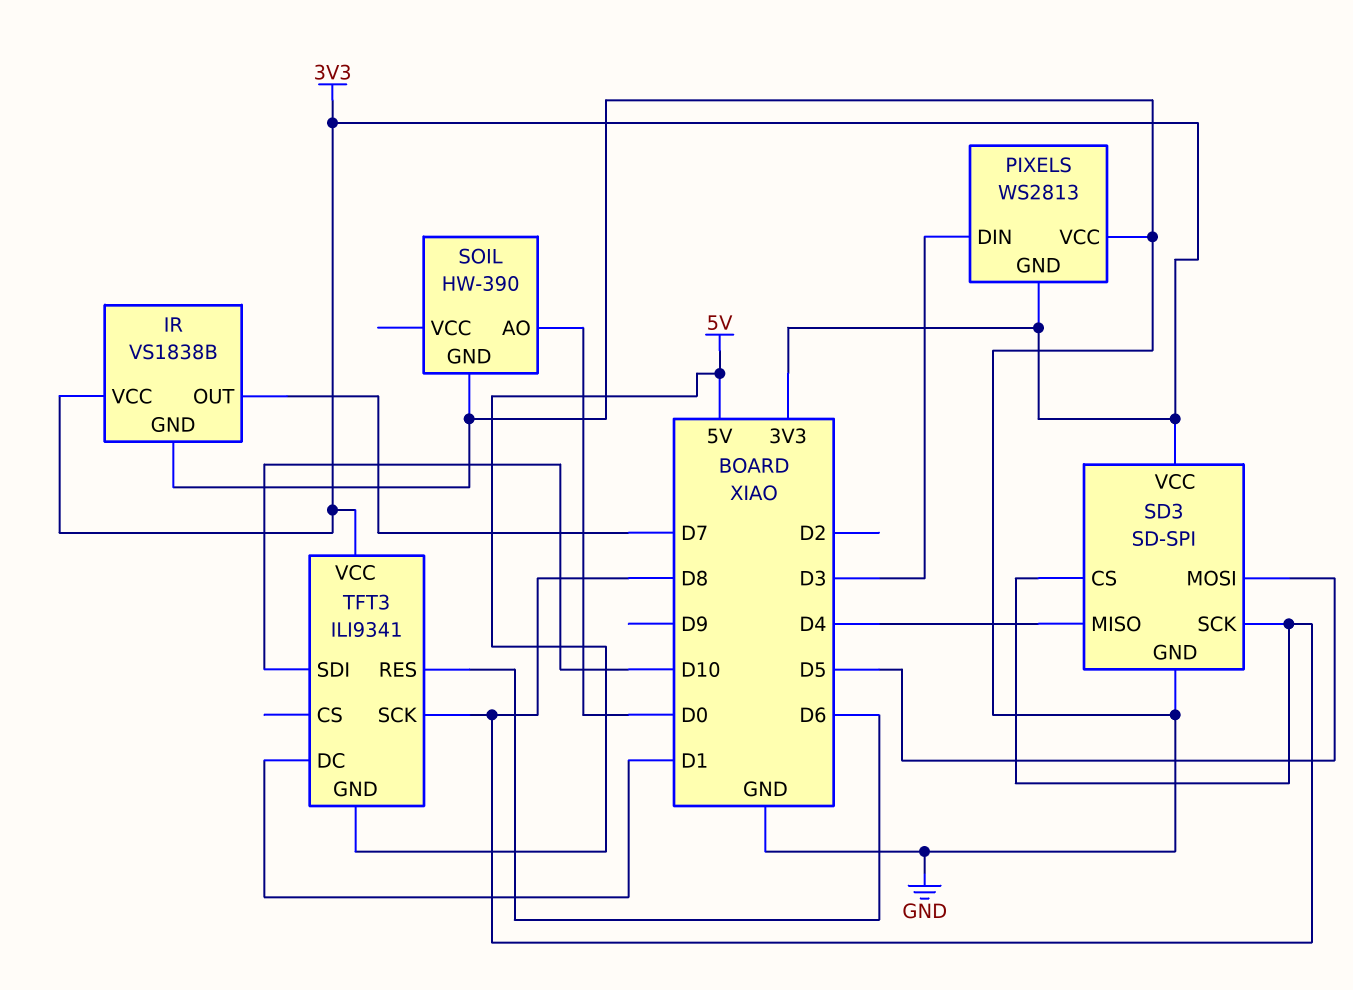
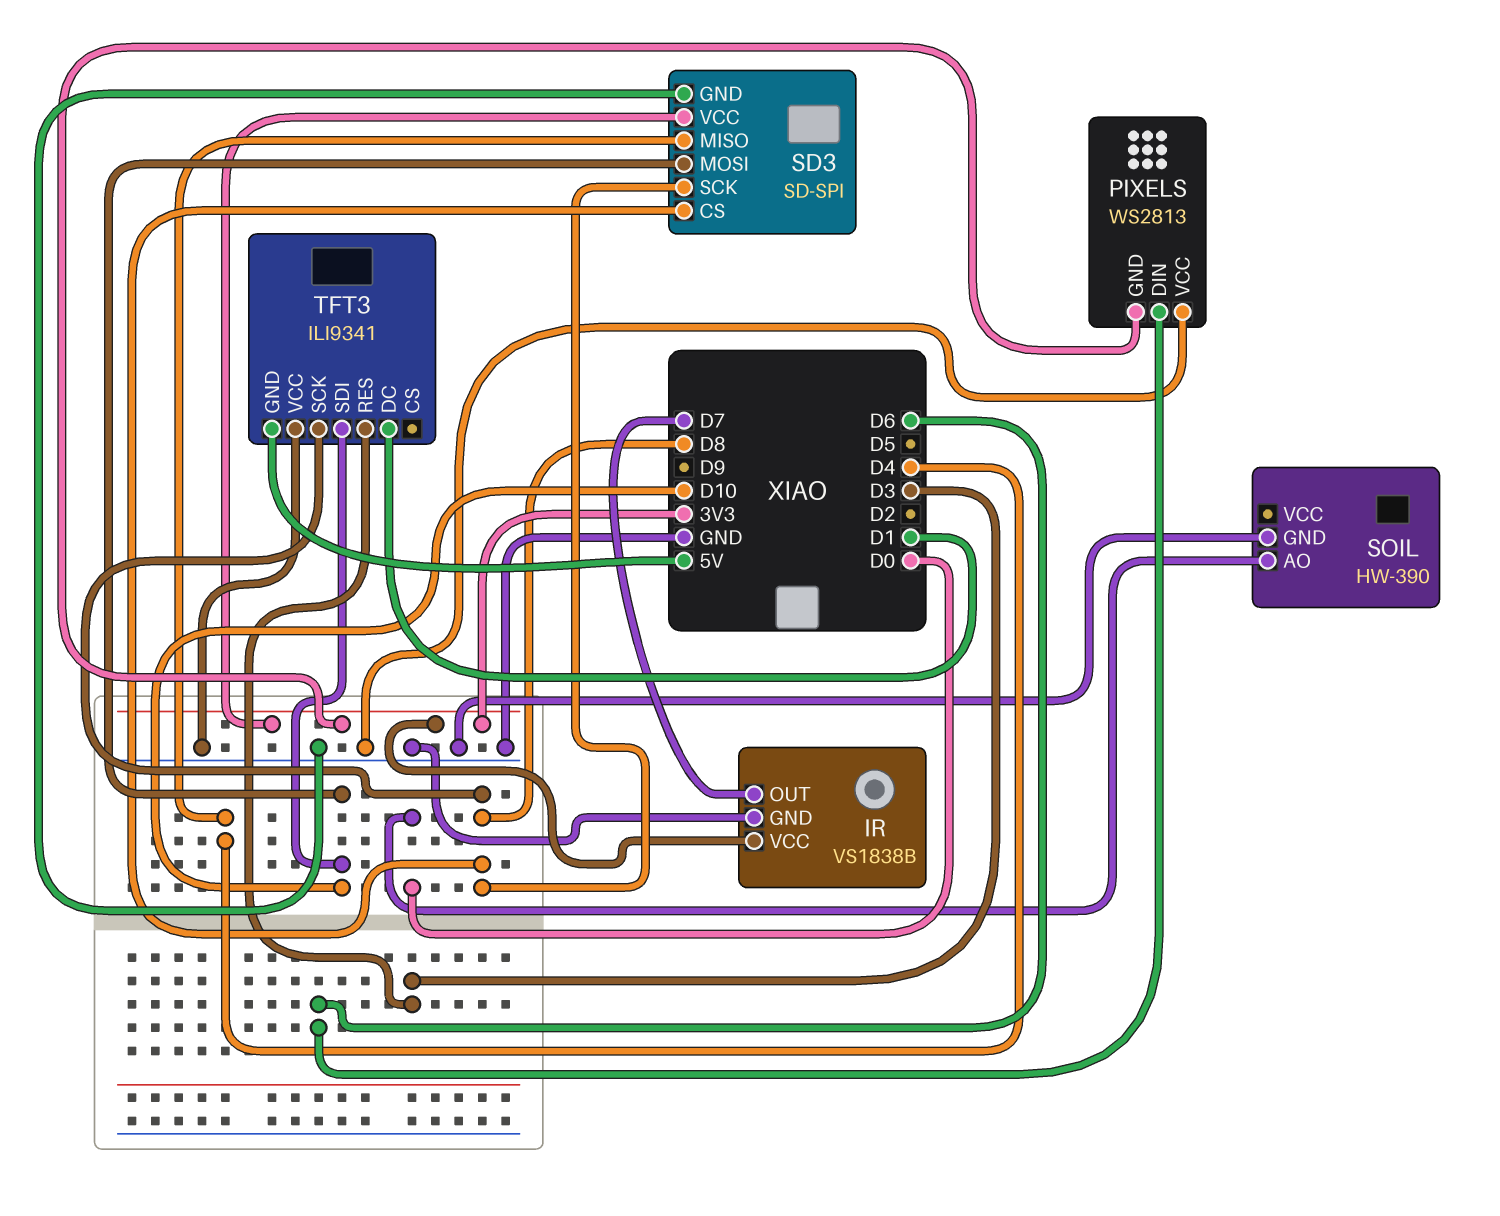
PIXELS pin DIN: D3 -> D6
SD3 pin MOSI: D5 -> D10
TFT3 pin RES: D6 -> D3
TFT3 pin VCC: 3V3 -> GND

